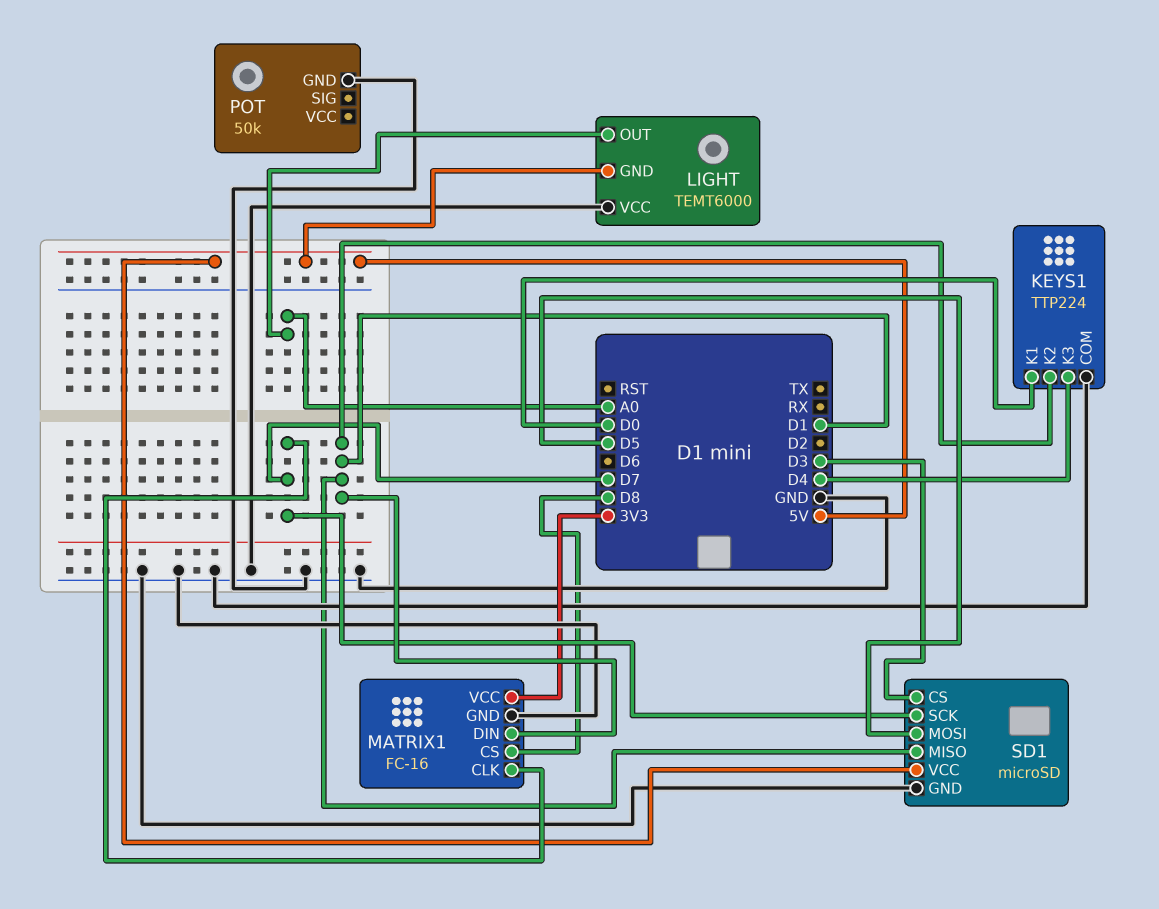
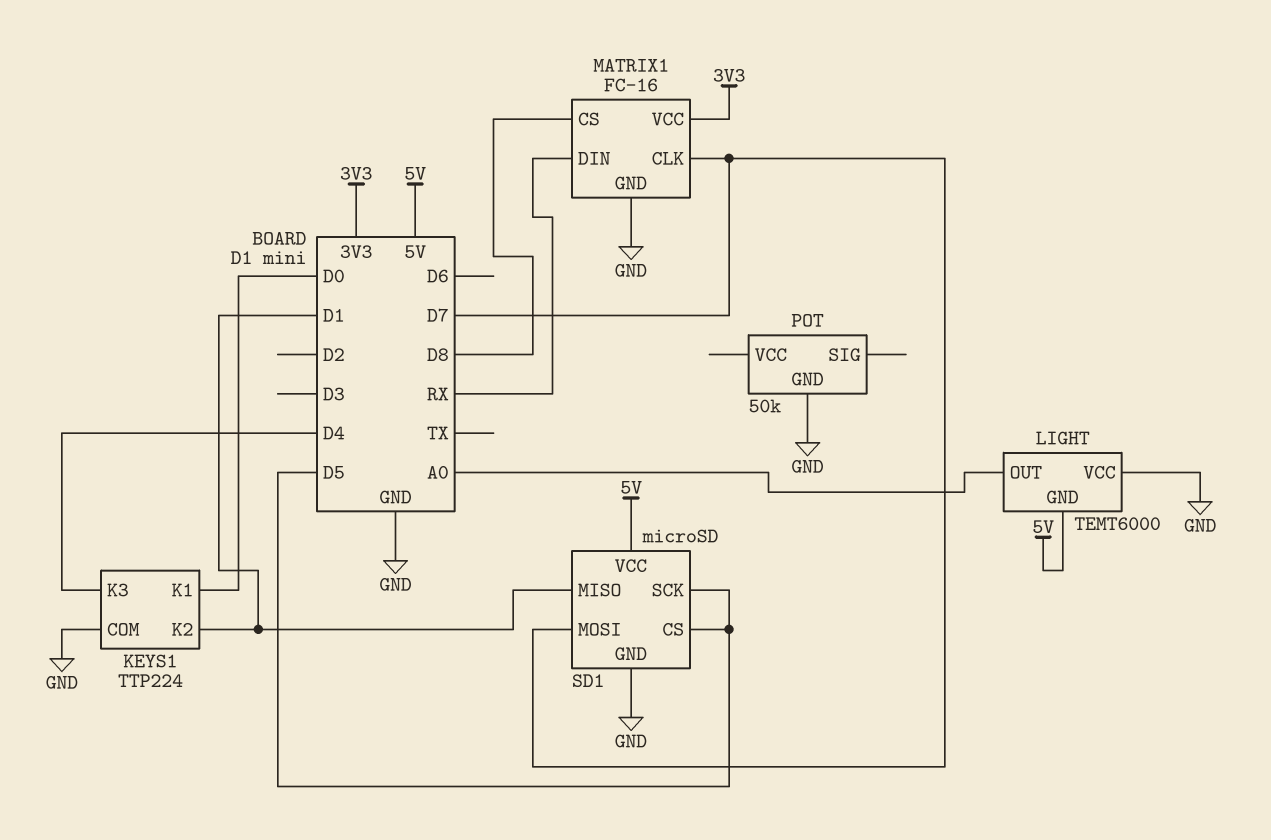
MATRIX1 pin DIN: D1 -> RX
SD1 pin CS: D3 -> D5
SD1 pin MOSI: D5 -> D7
SD1 pin SCK: D7 -> D5

